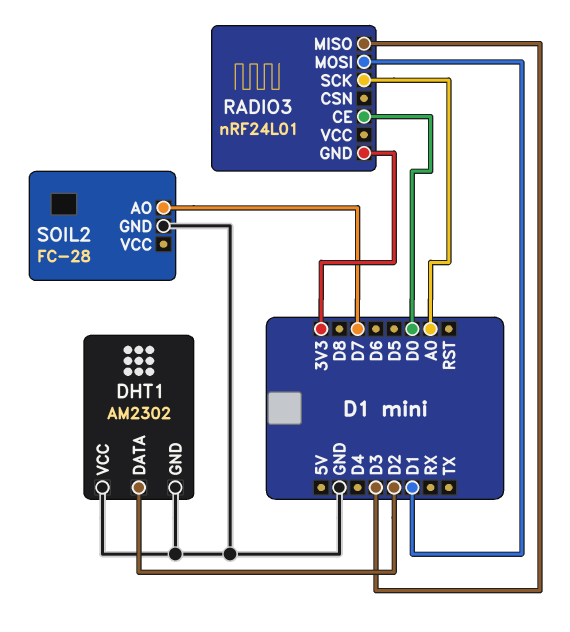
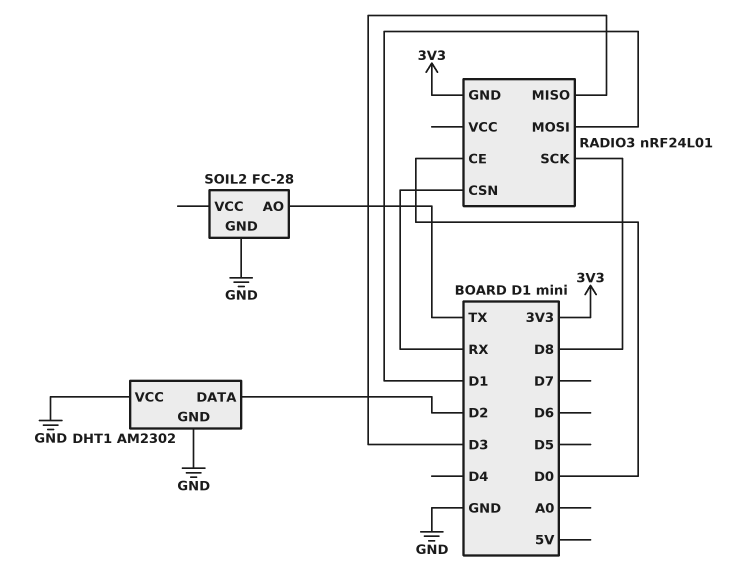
RADIO3 pin CSN: none -> RX
RADIO3 pin SCK: A0 -> D8
SOIL2 pin AO: D7 -> TX

